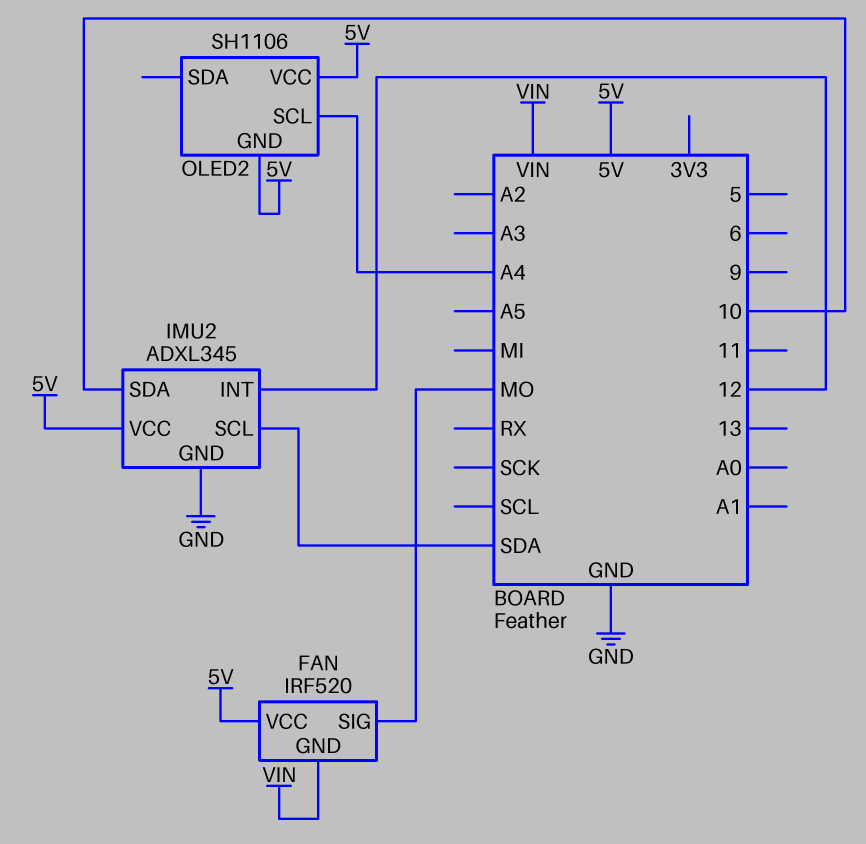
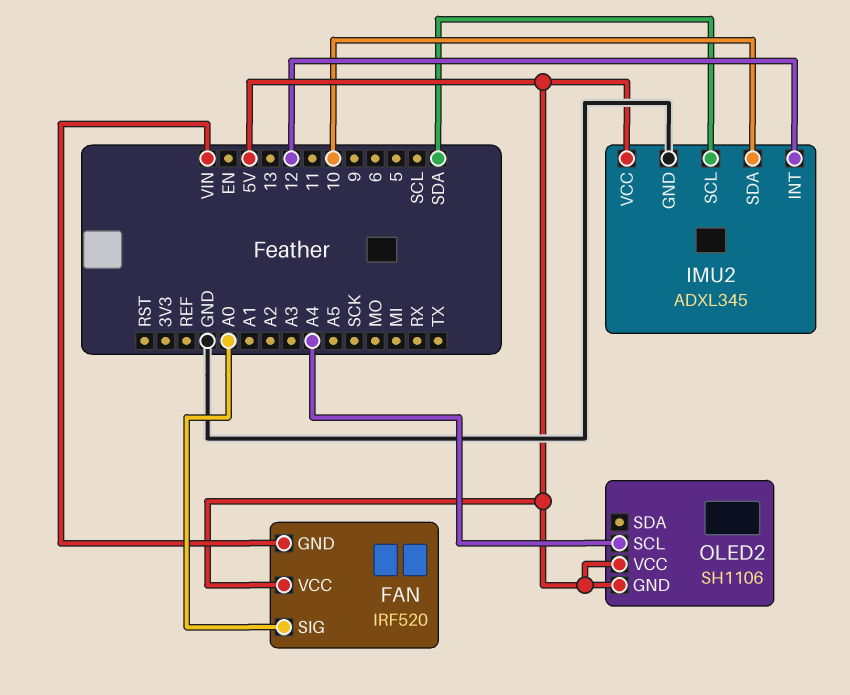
FAN pin SIG: MO -> A0

